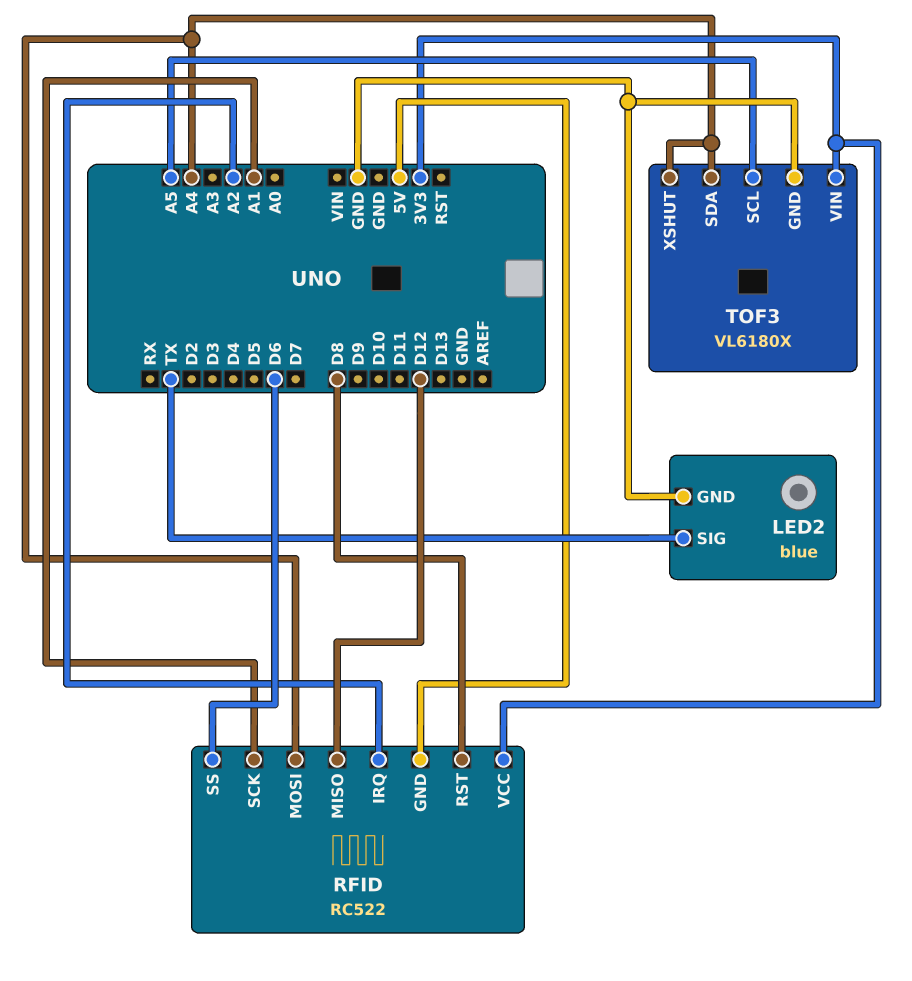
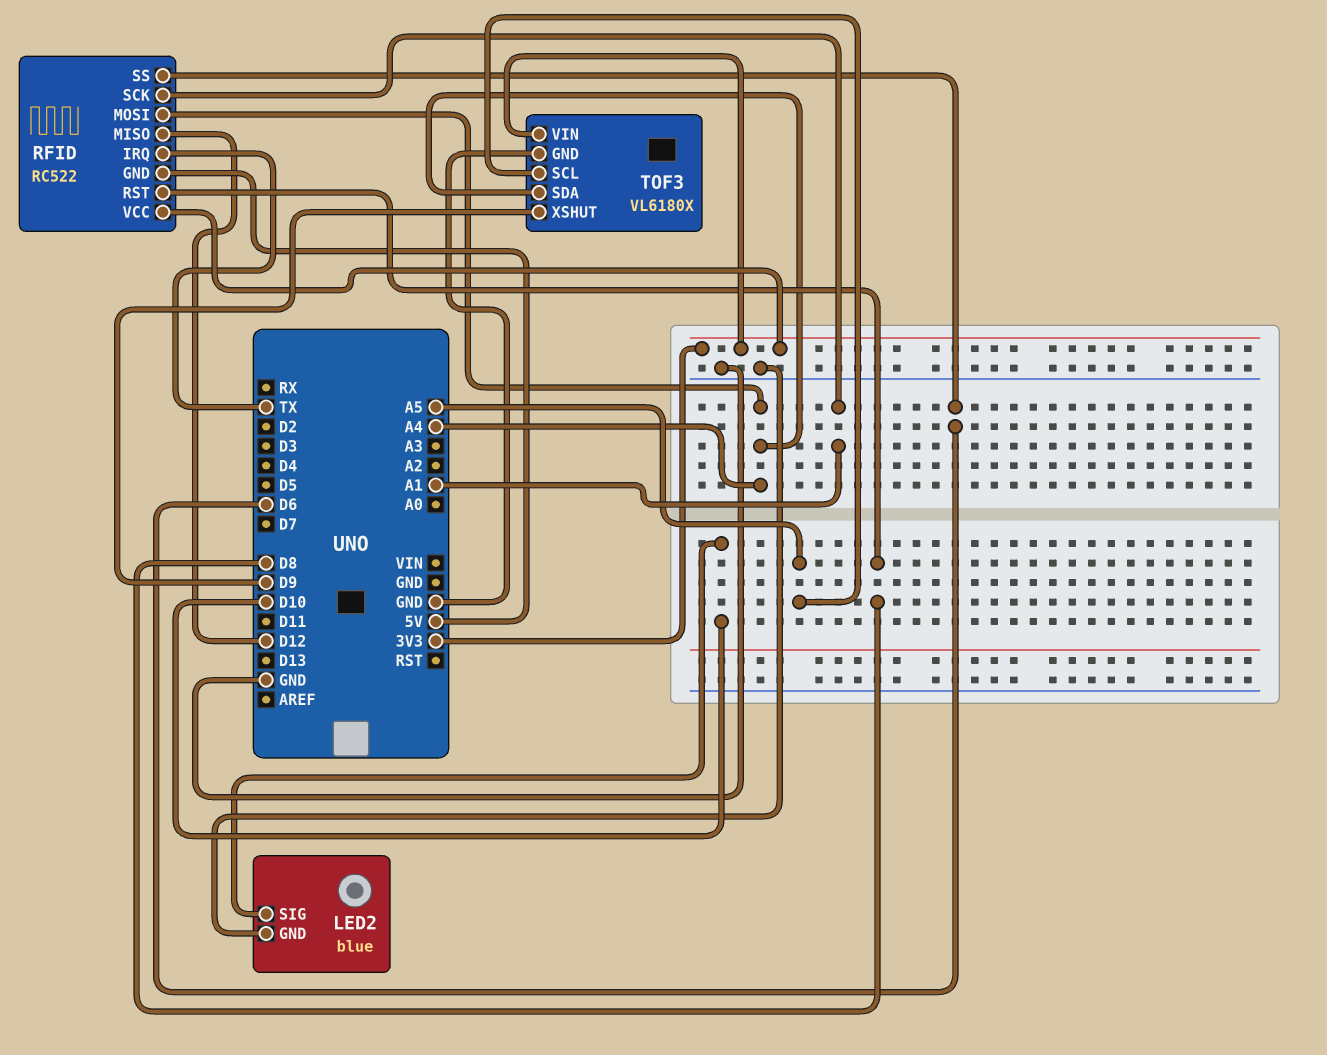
LED2 pin SIG: TX -> D10
RFID pin IRQ: A2 -> TX
TOF3 pin XSHUT: A4 -> D9

